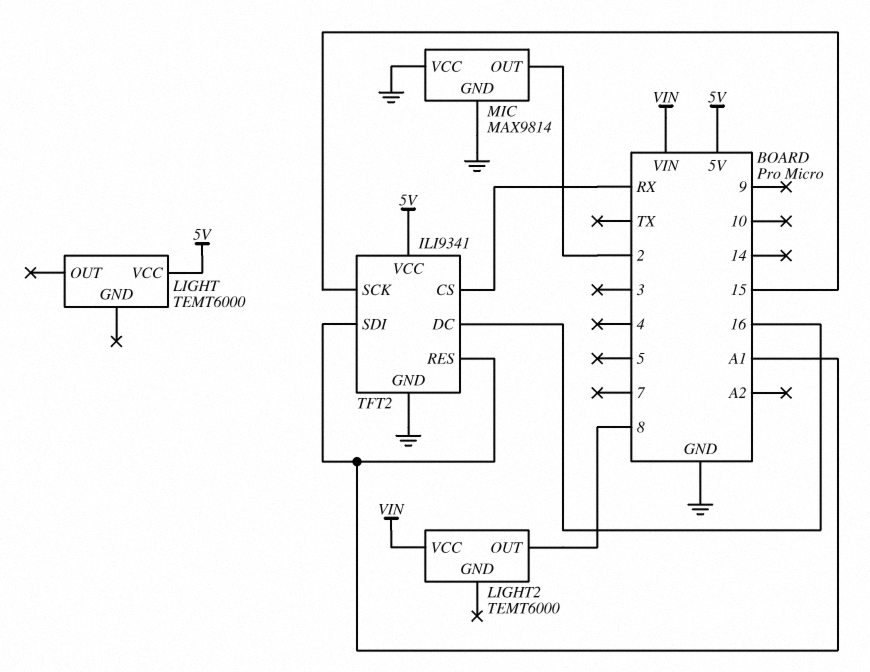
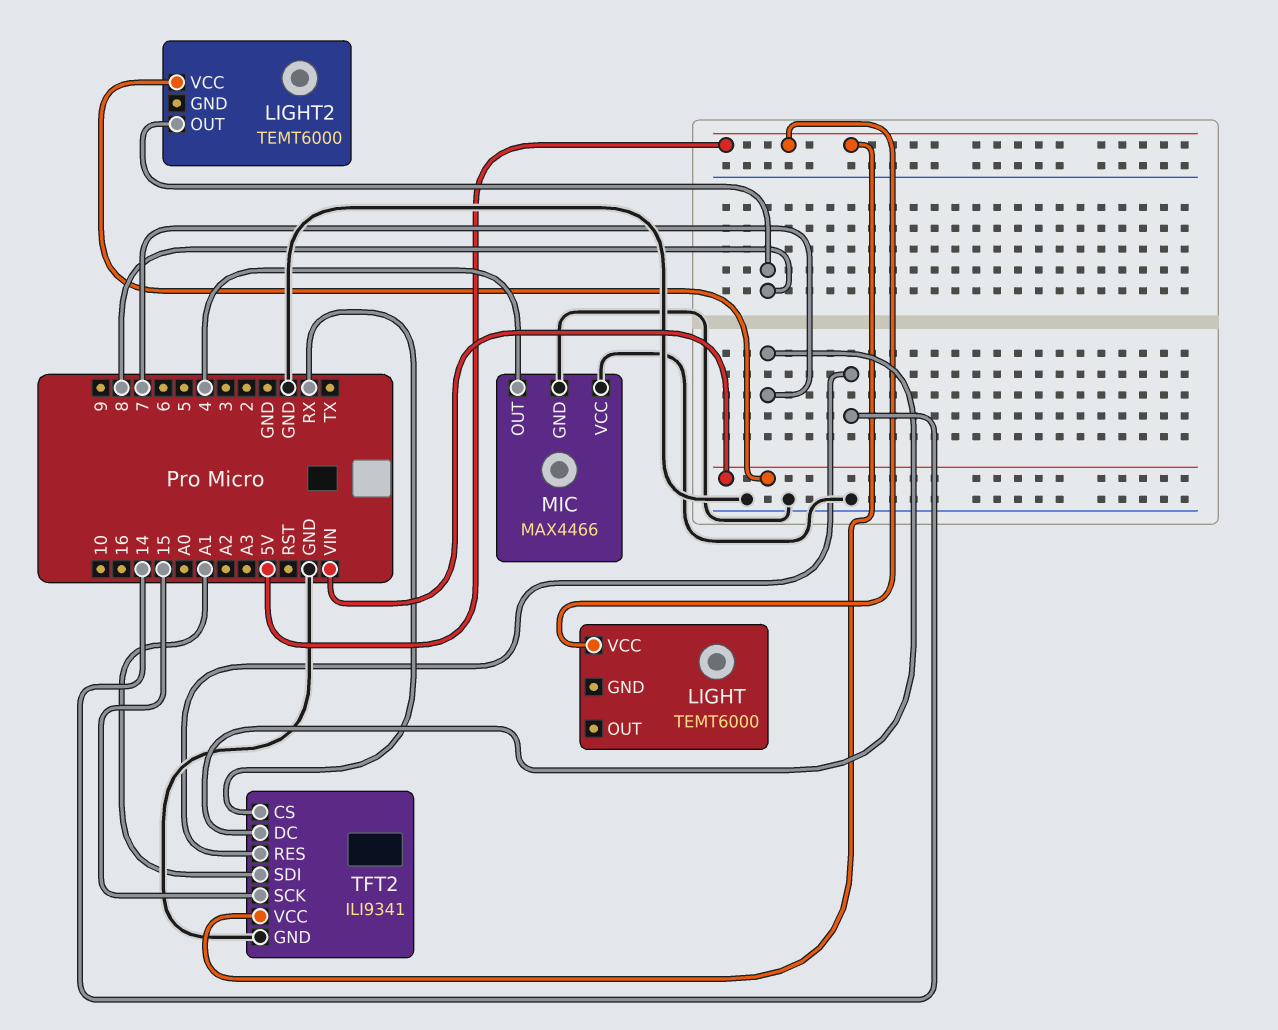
MIC: MAX9814 -> MAX4466
MIC pin OUT: 2 -> 4
TFT2 pin DC: 16 -> 7
TFT2 pin RES: A1 -> 14

